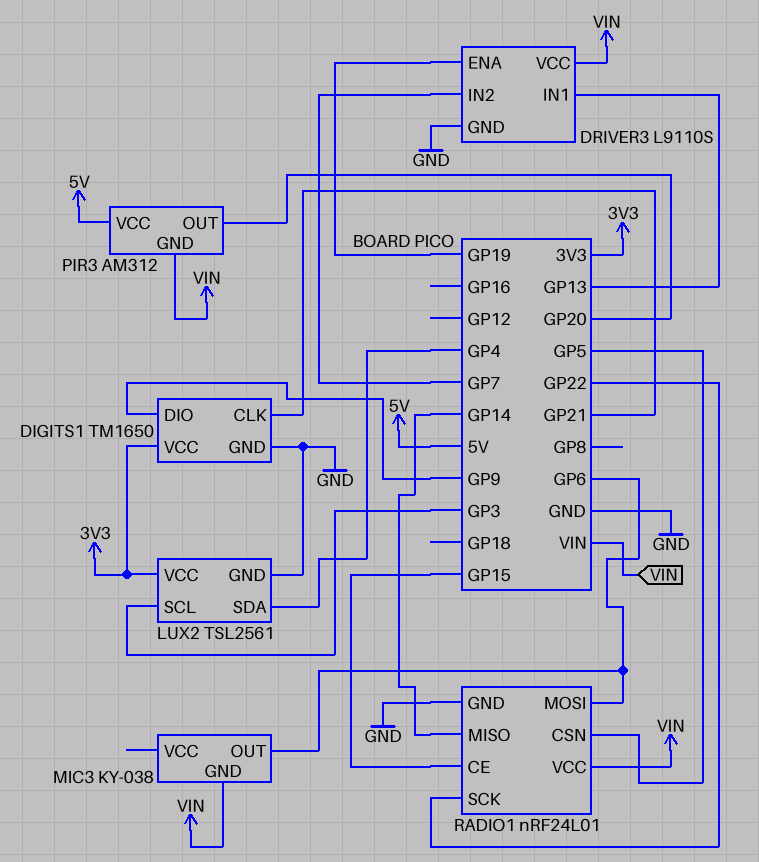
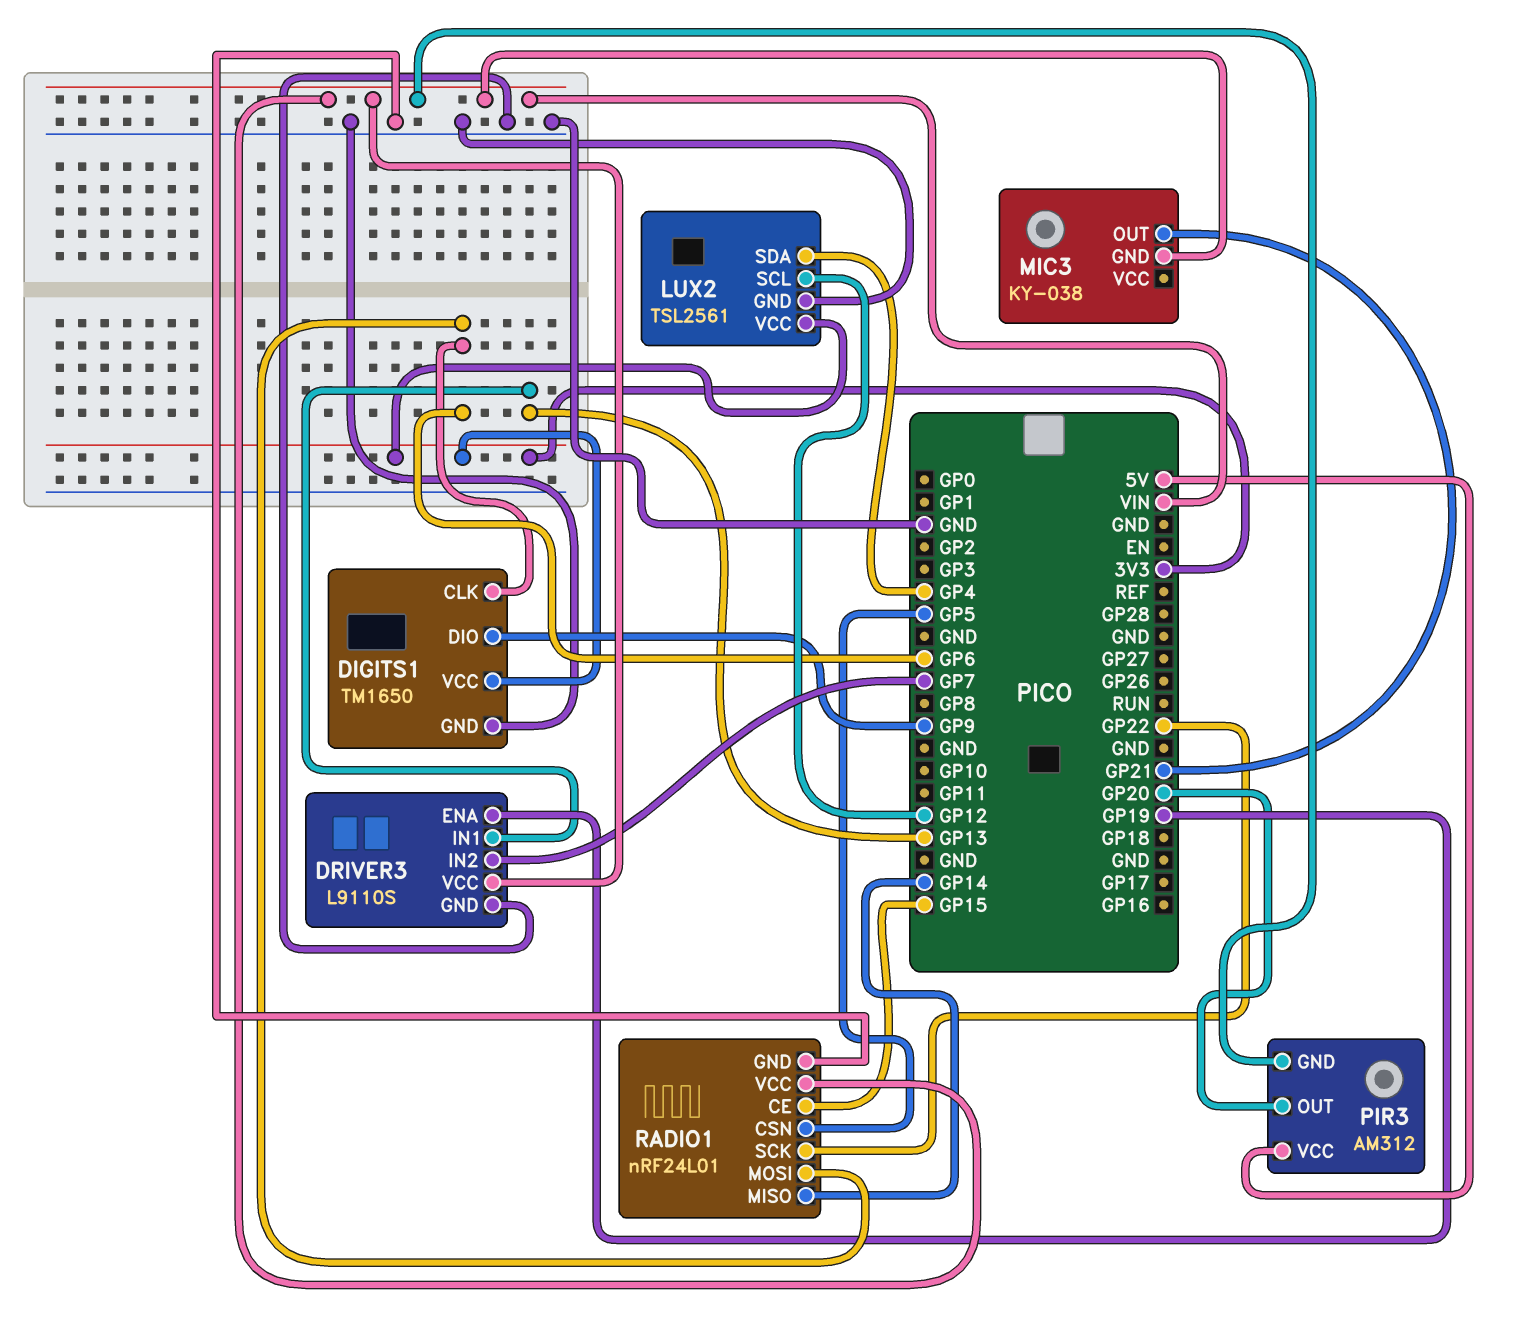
DIGITS1 pin CLK: GP21 -> GP6
LUX2 pin SCL: GP3 -> GP12
MIC3 pin OUT: GP6 -> GP21

